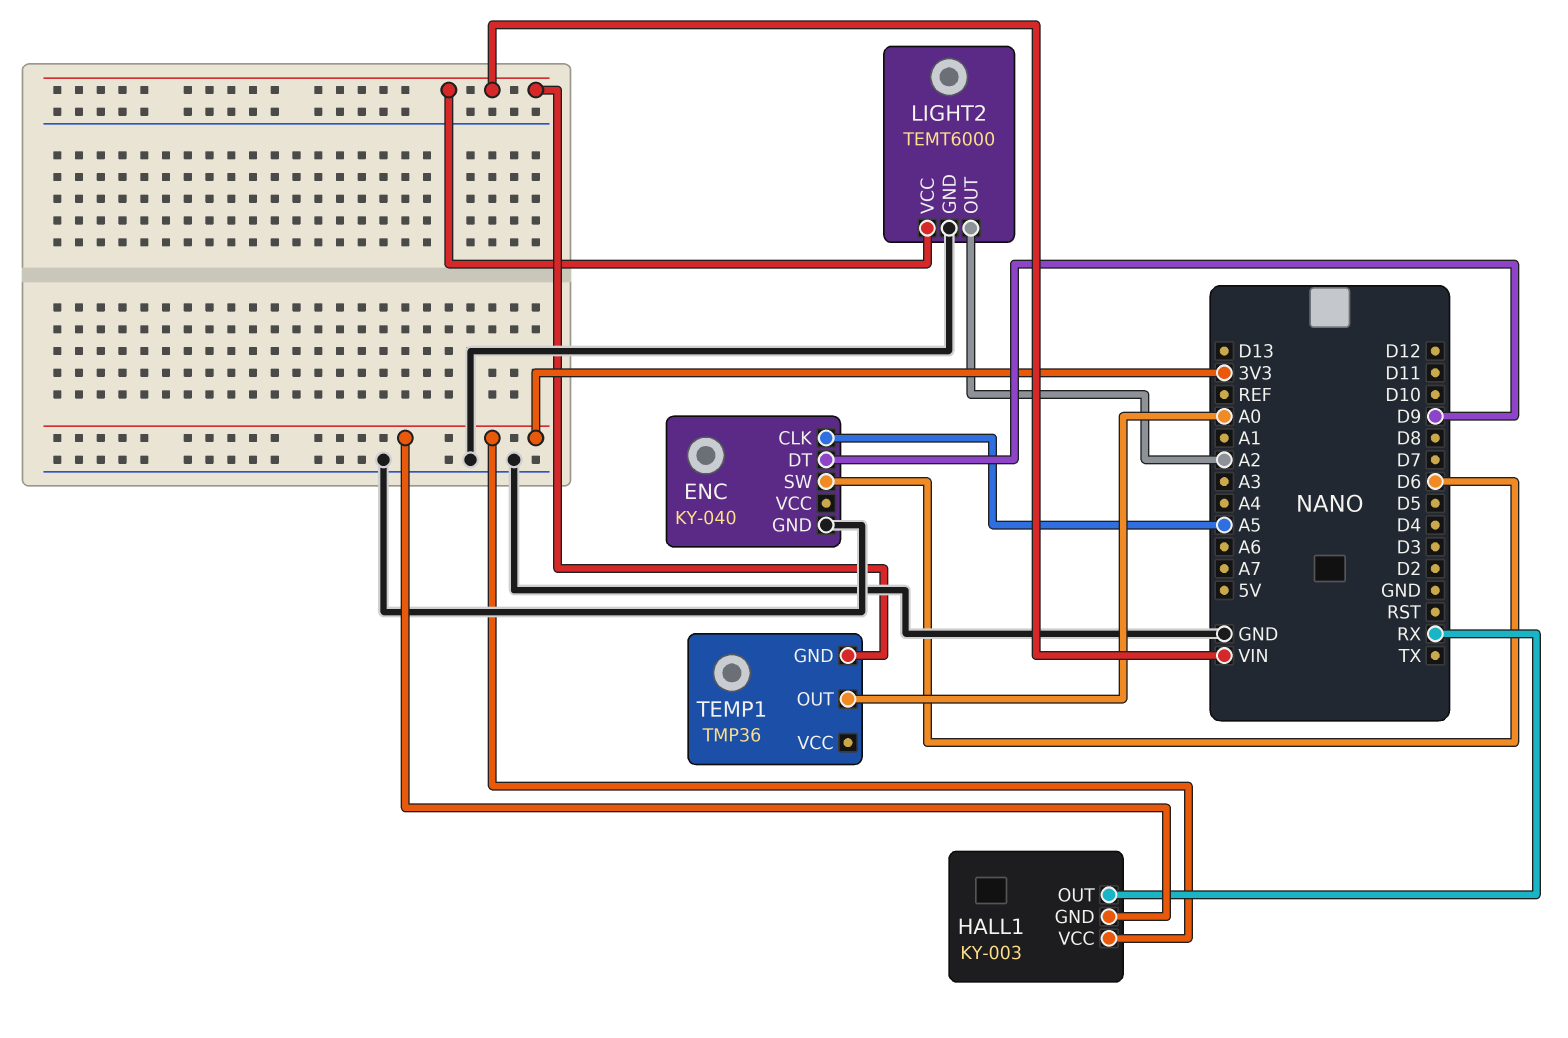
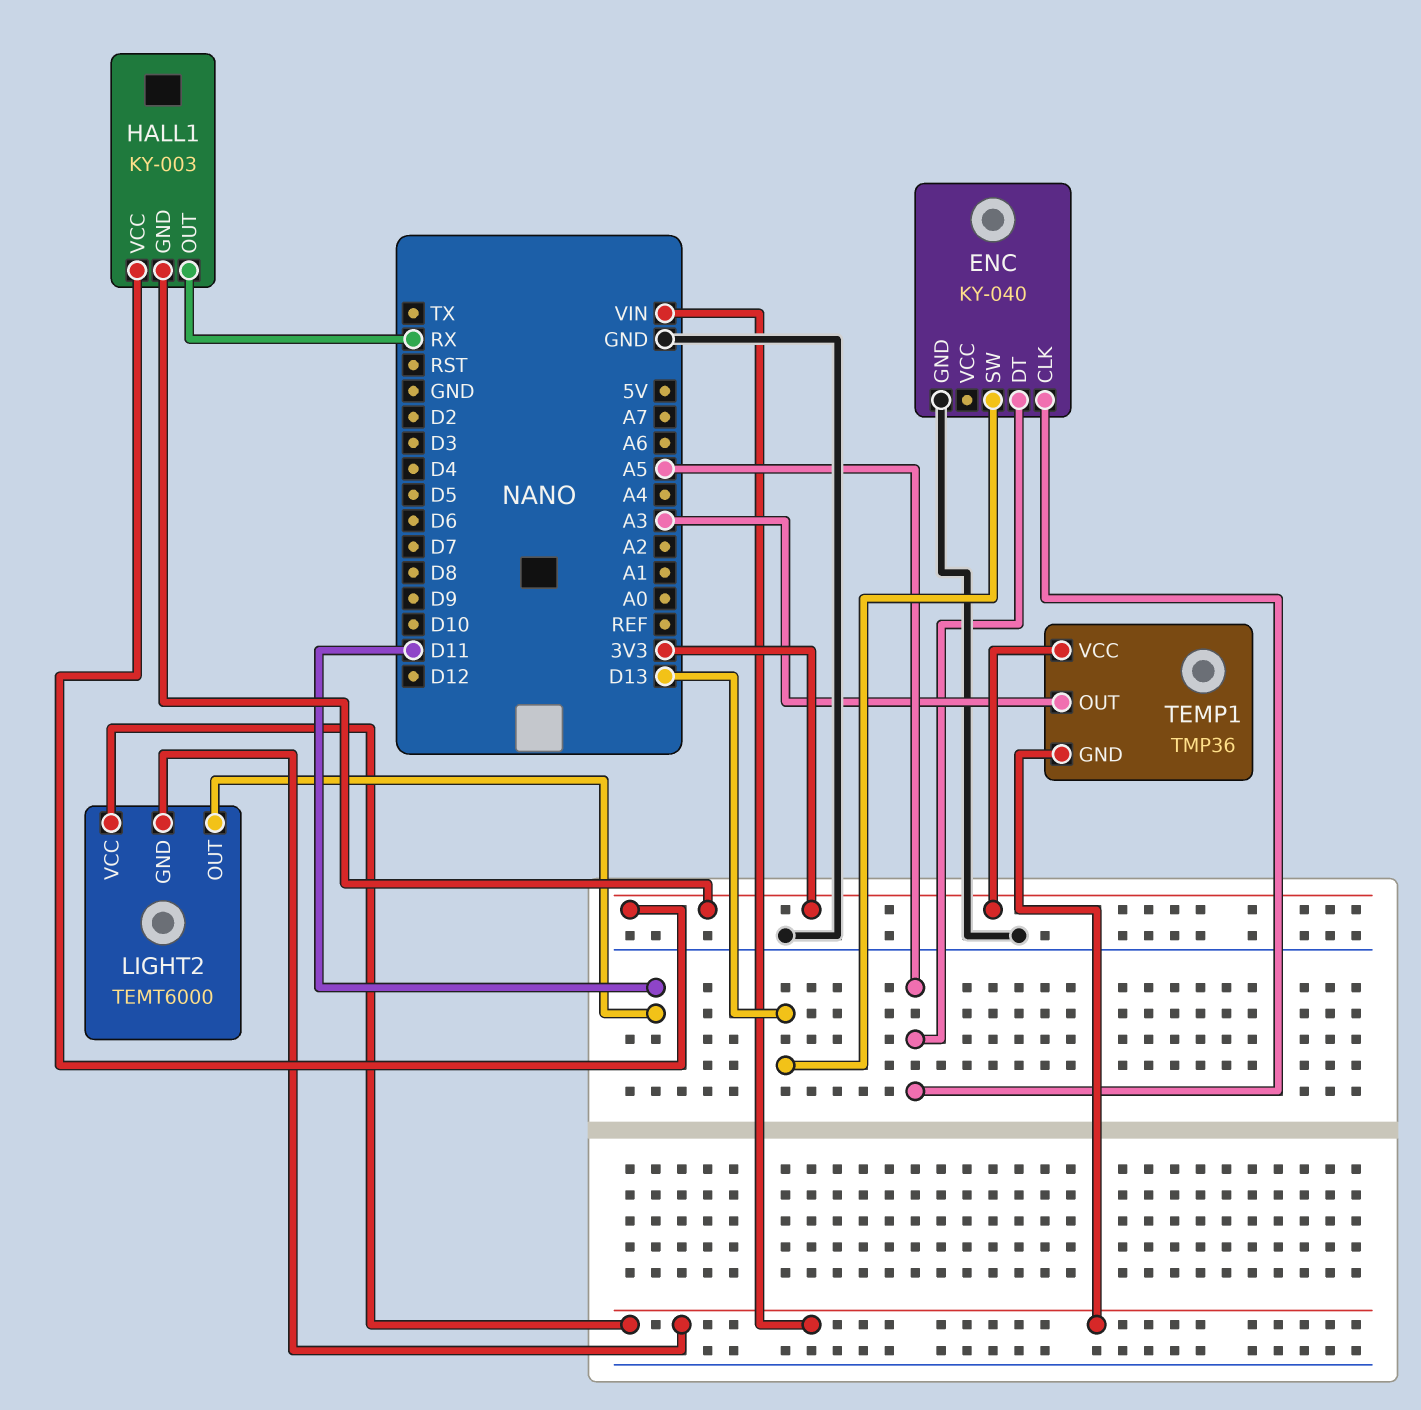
ENC pin DT: D9 -> A5
ENC pin SW: D6 -> D13
LIGHT2 pin GND: GND -> VIN
LIGHT2 pin OUT: A2 -> D11
TEMP1 pin OUT: A0 -> A3
TEMP1 pin VCC: none -> 3V3

